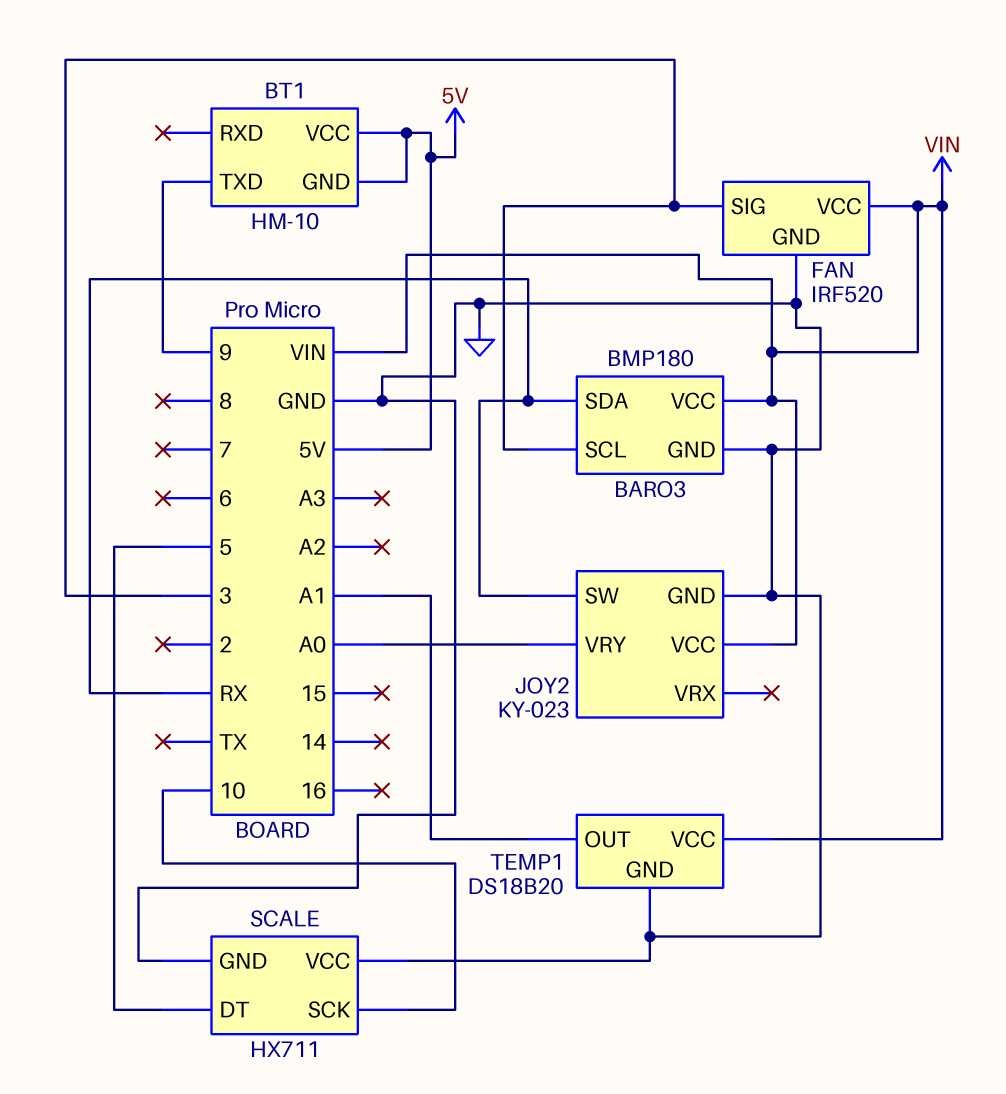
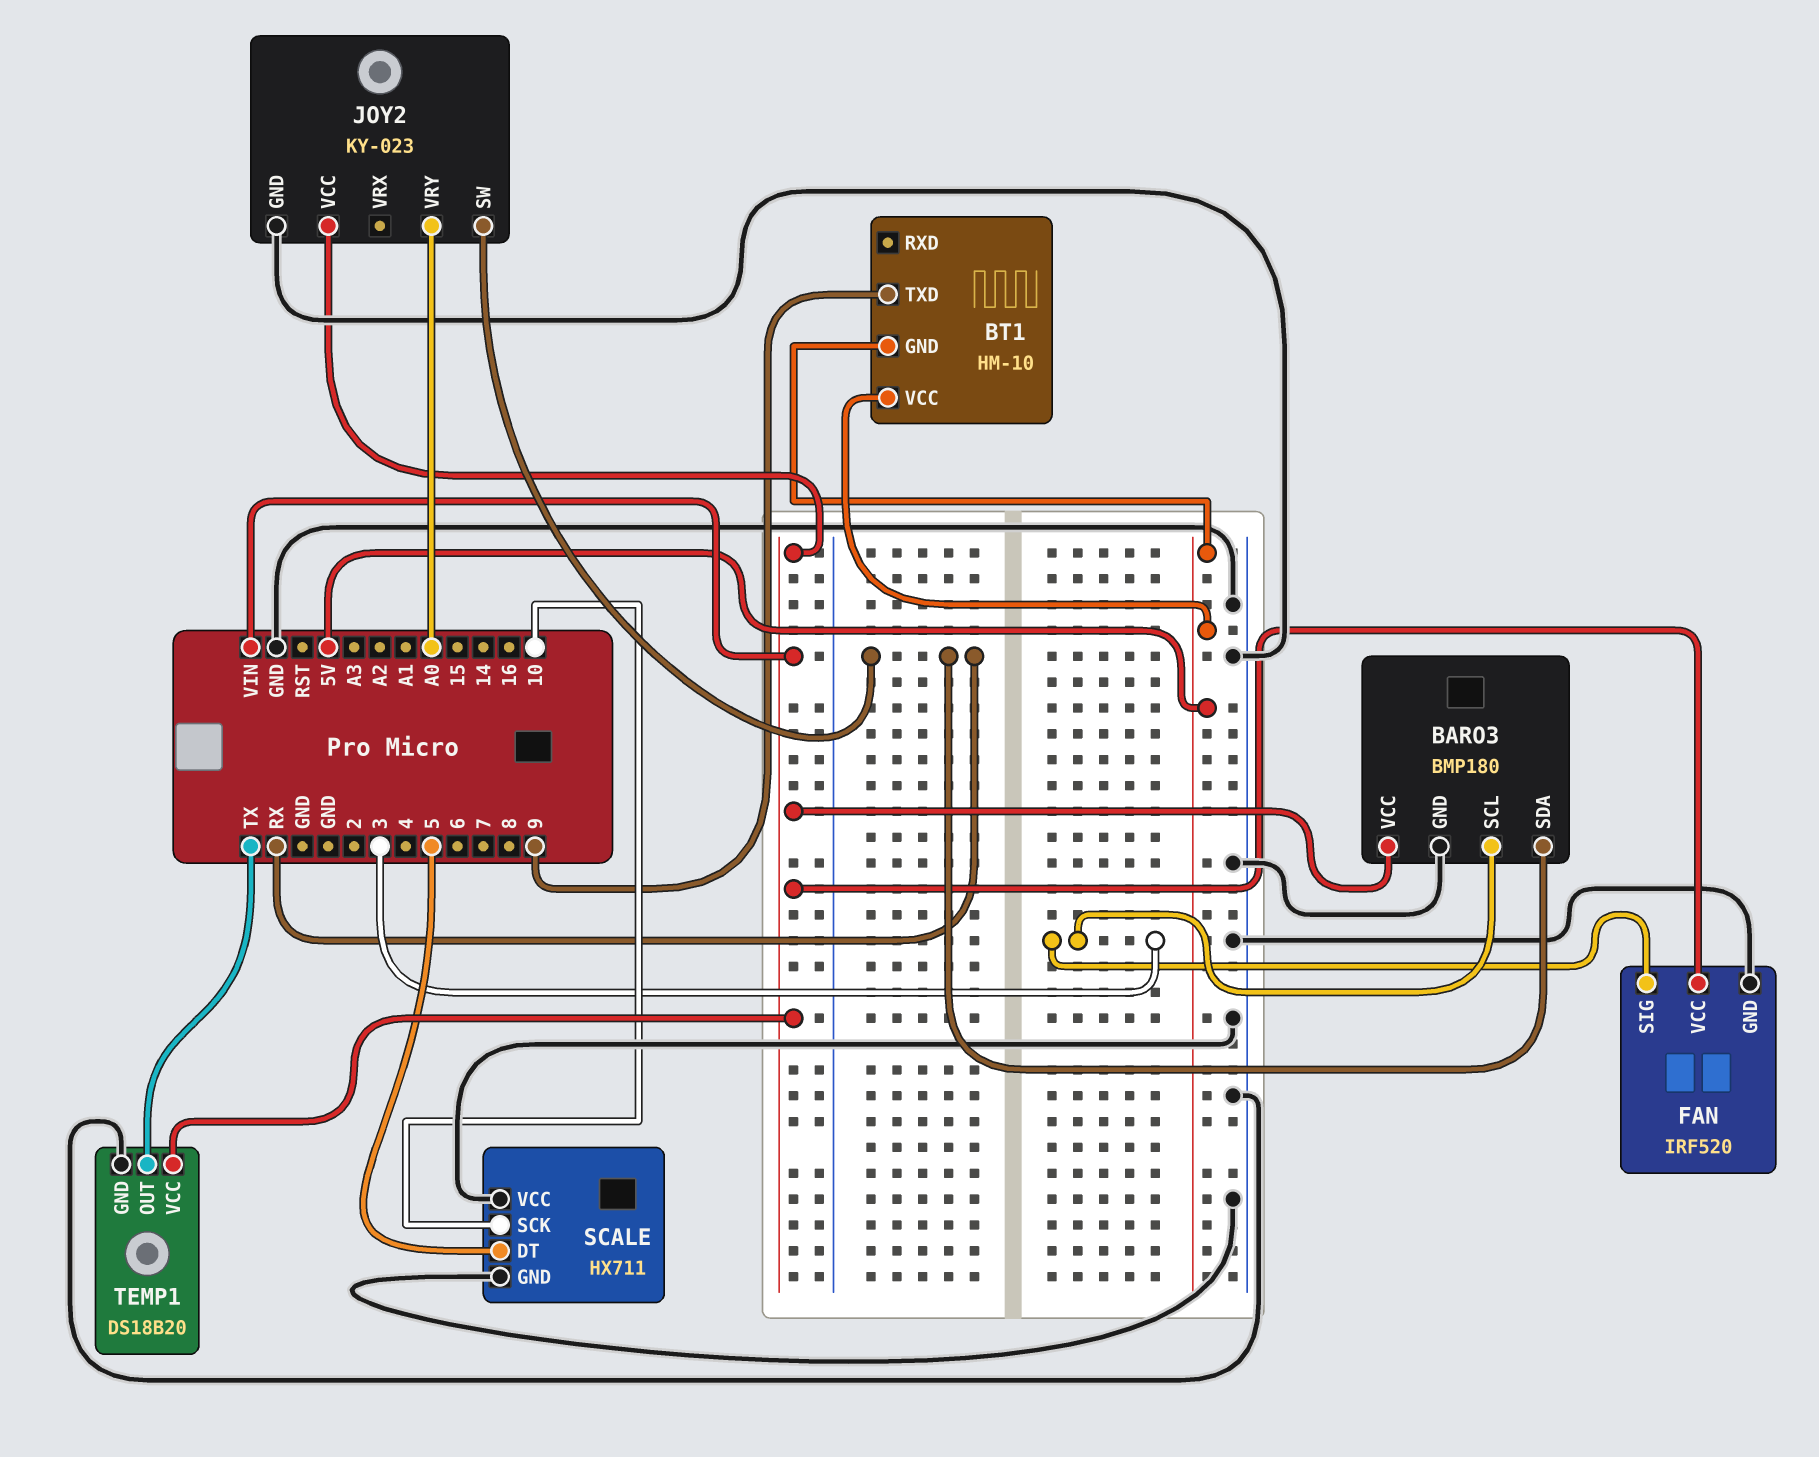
TEMP1 pin OUT: A1 -> TX

